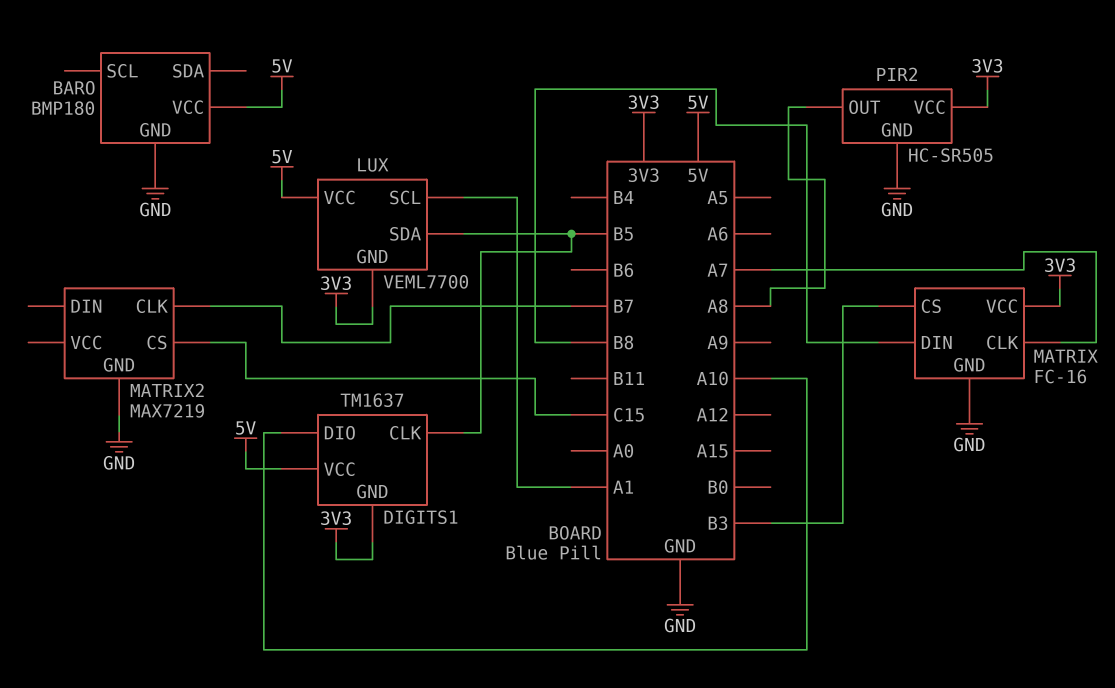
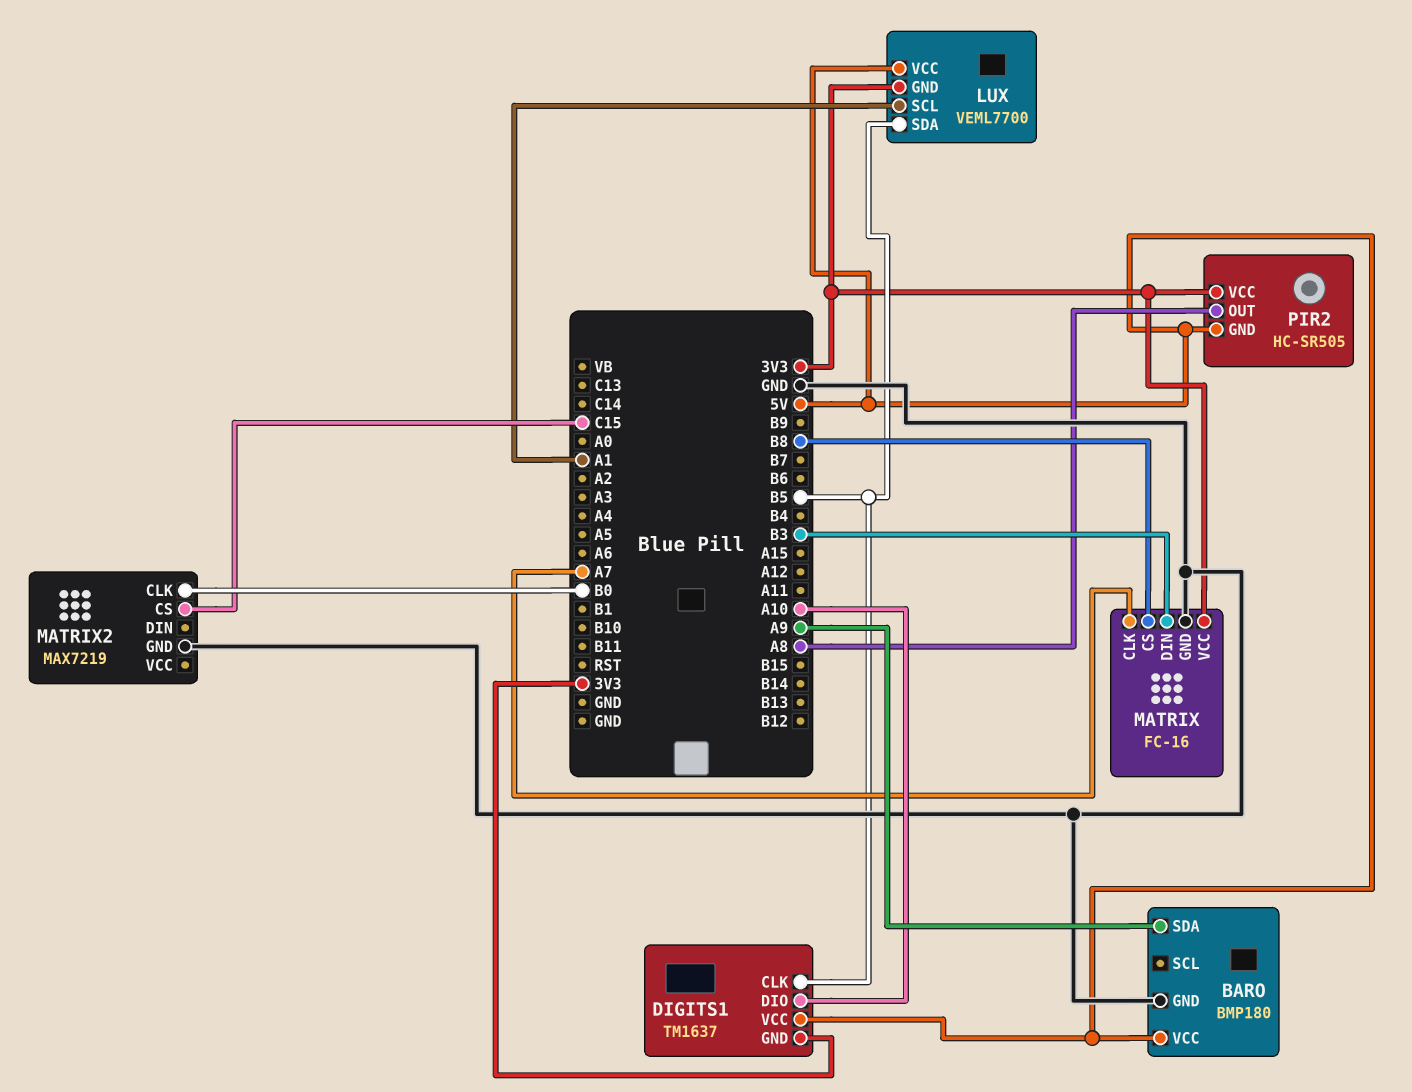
BARO pin SDA: none -> A9
MATRIX pin CS: B3 -> B8
MATRIX pin DIN: B8 -> B3
MATRIX2 pin CLK: B7 -> B0
PIR2 pin GND: GND -> 5V

